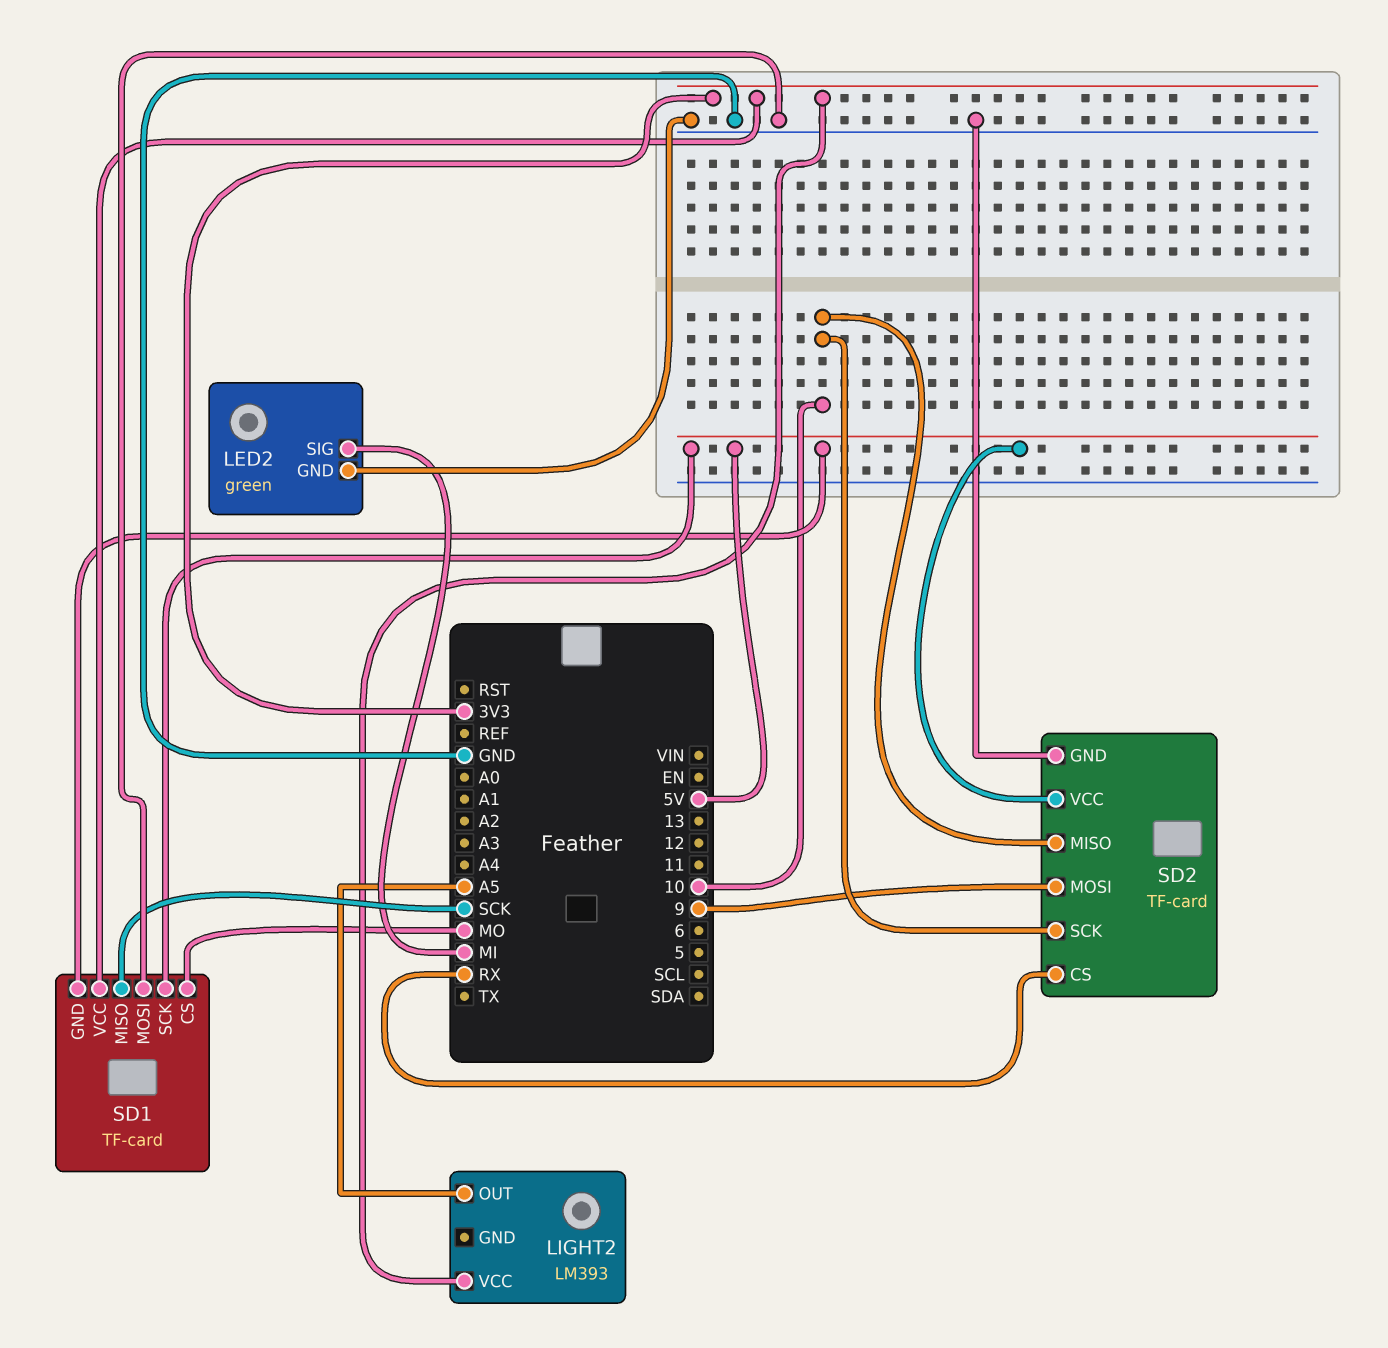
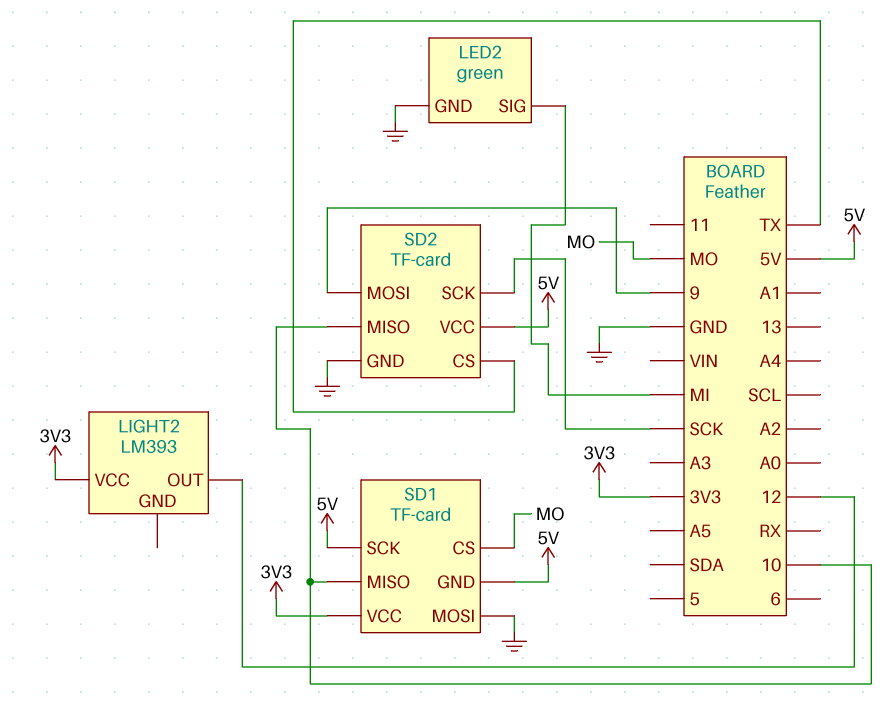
LIGHT2 pin OUT: A5 -> 12
SD1 pin MISO: SCK -> 10
SD2 pin CS: RX -> TX
SD2 pin SCK: 10 -> SCK

